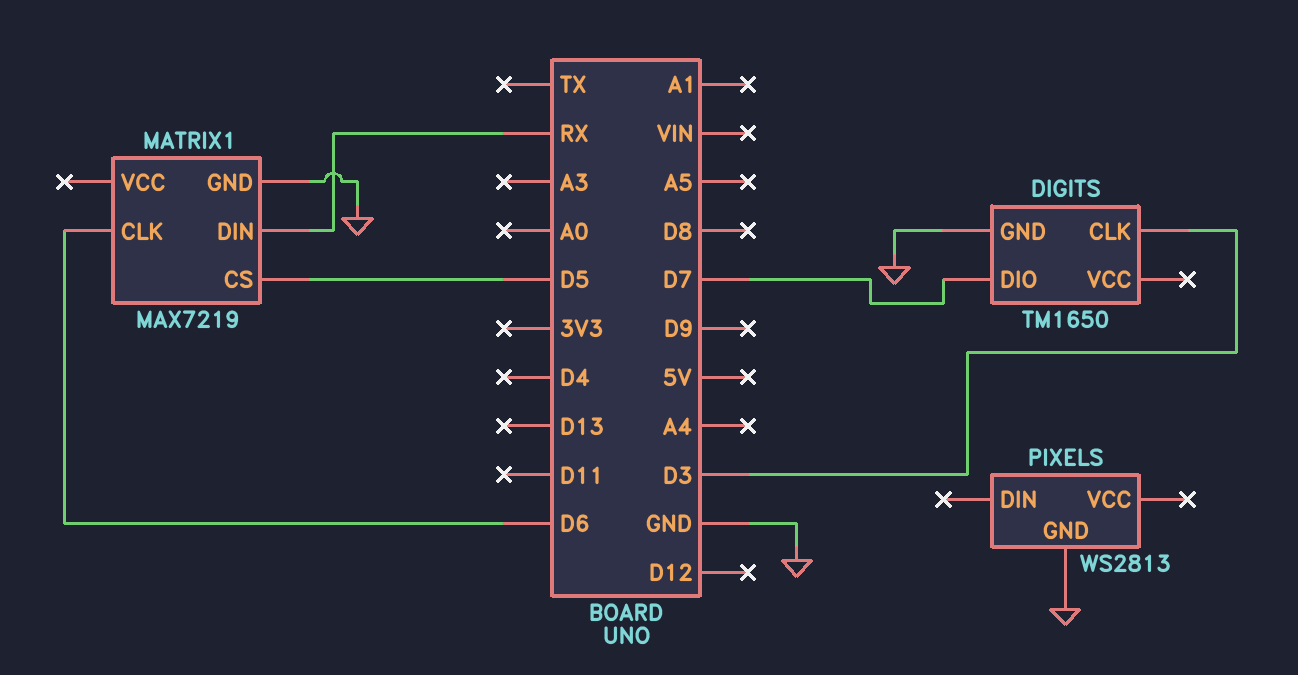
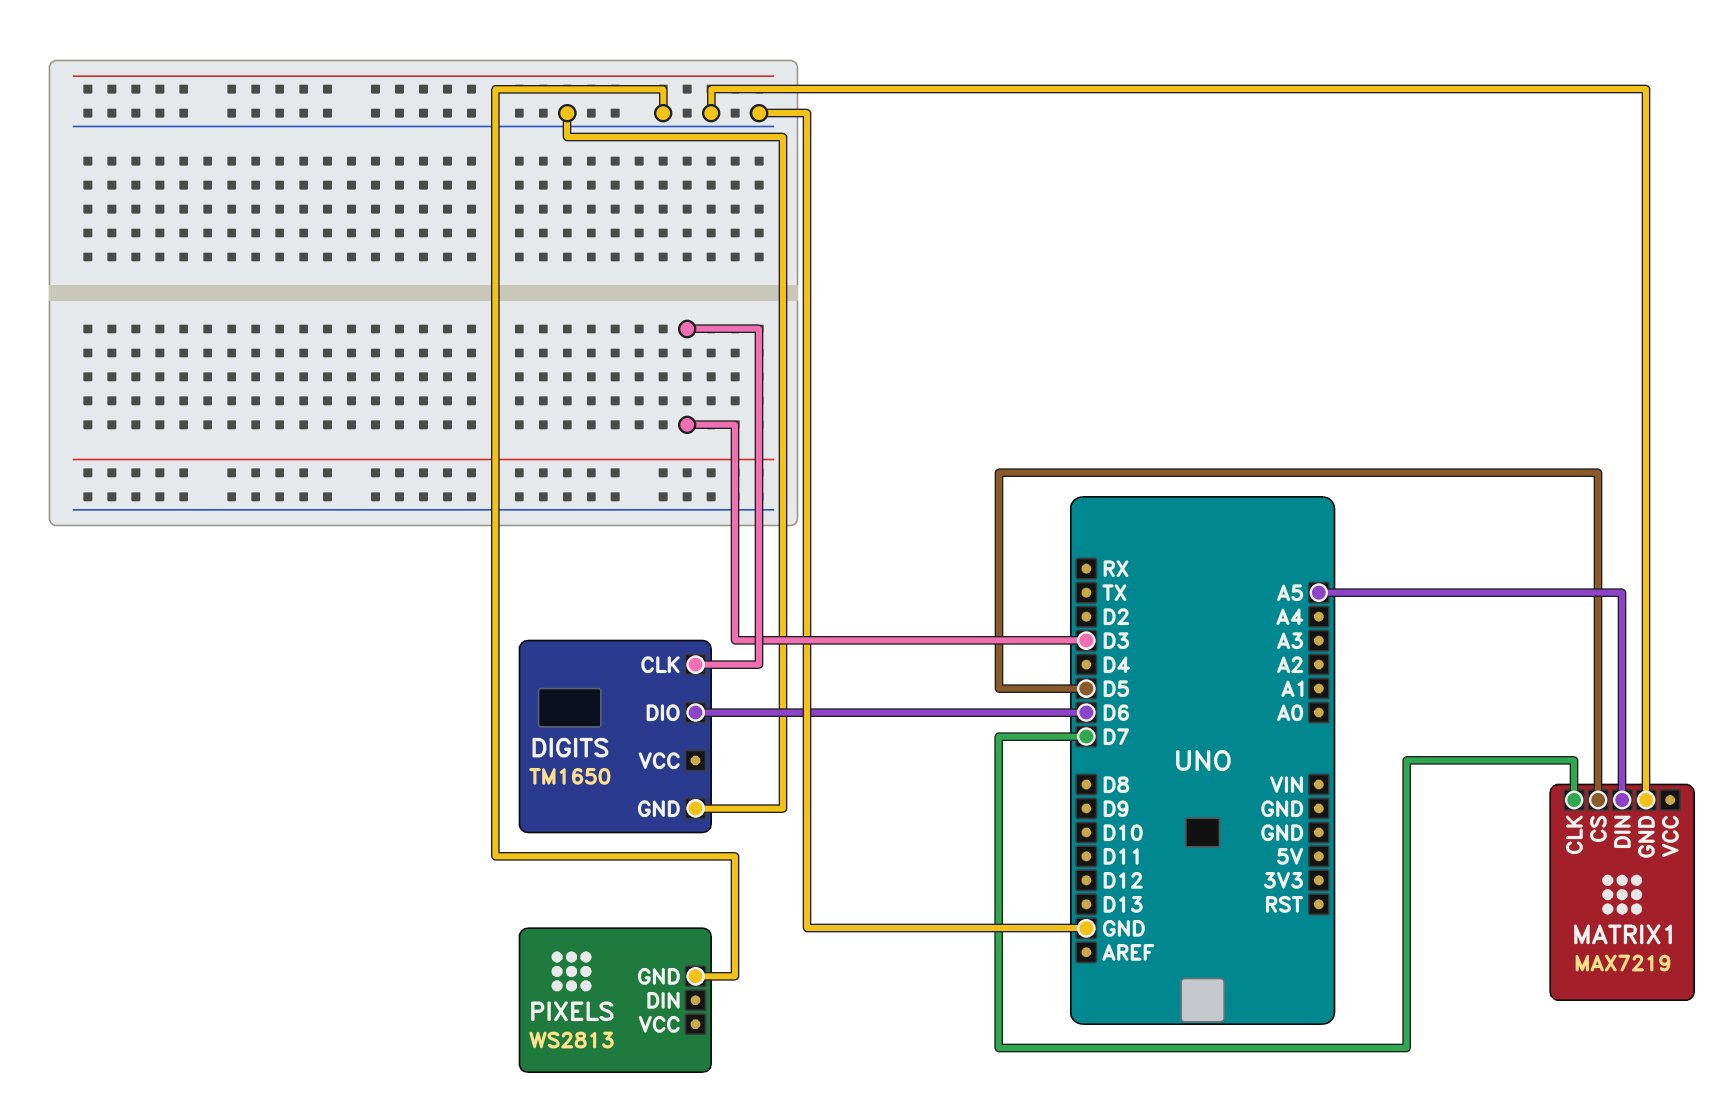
DIGITS pin DIO: D7 -> D6
MATRIX1 pin CLK: D6 -> D7
MATRIX1 pin DIN: RX -> A5

